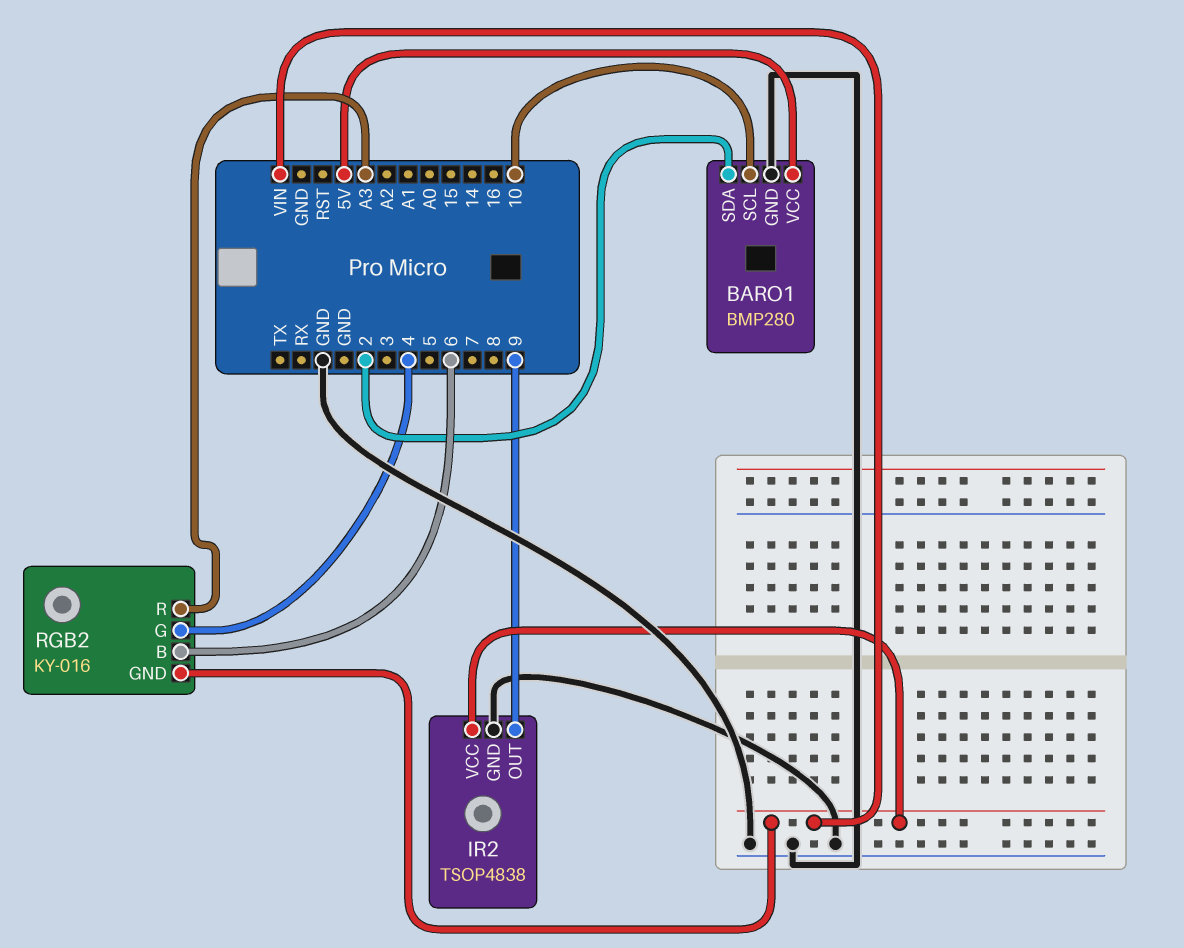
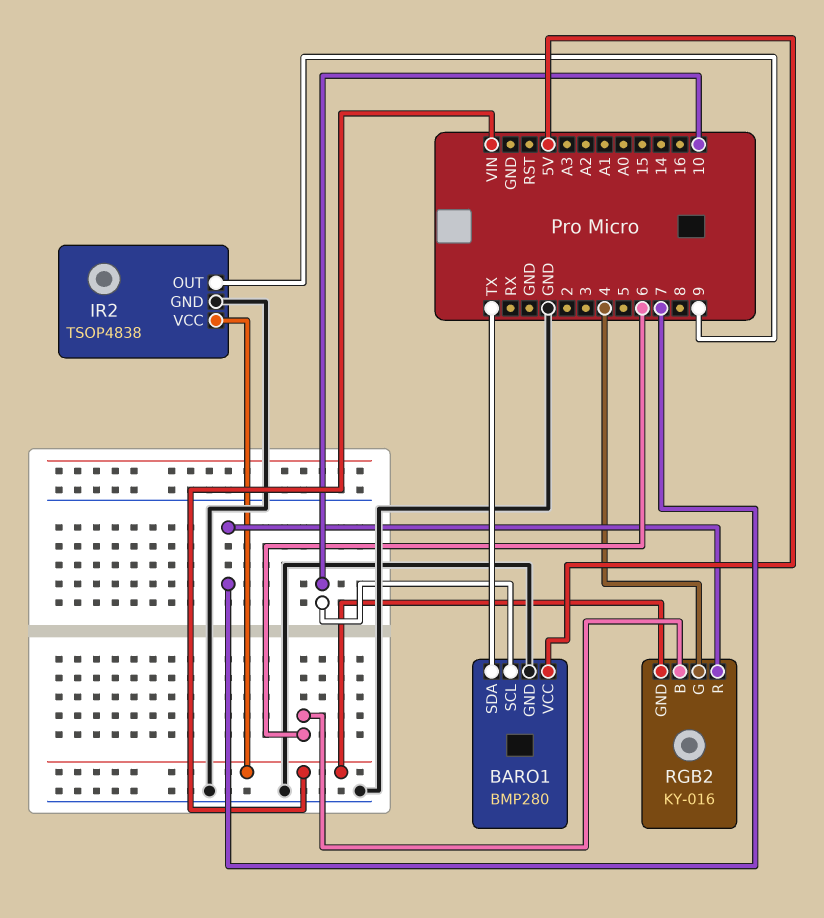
BARO1 pin SDA: 2 -> TX
RGB2 pin R: A3 -> 7

